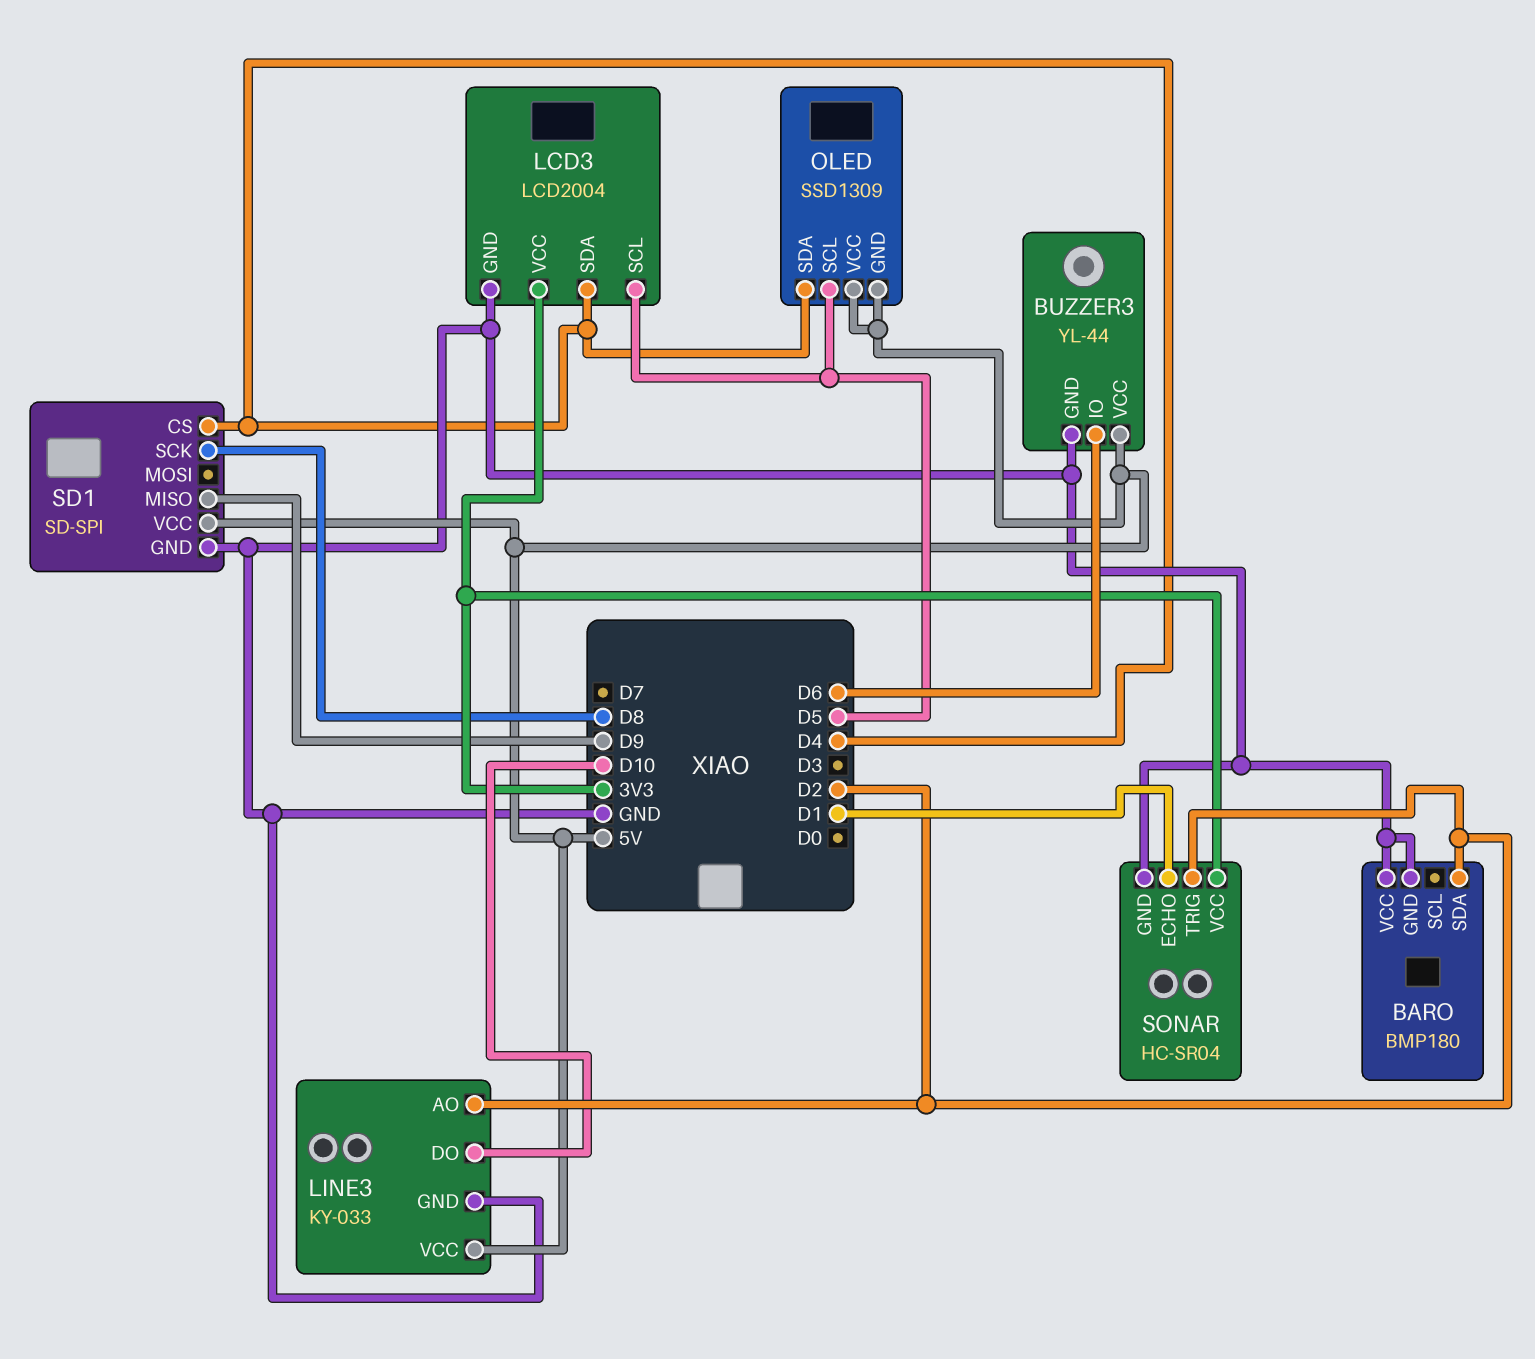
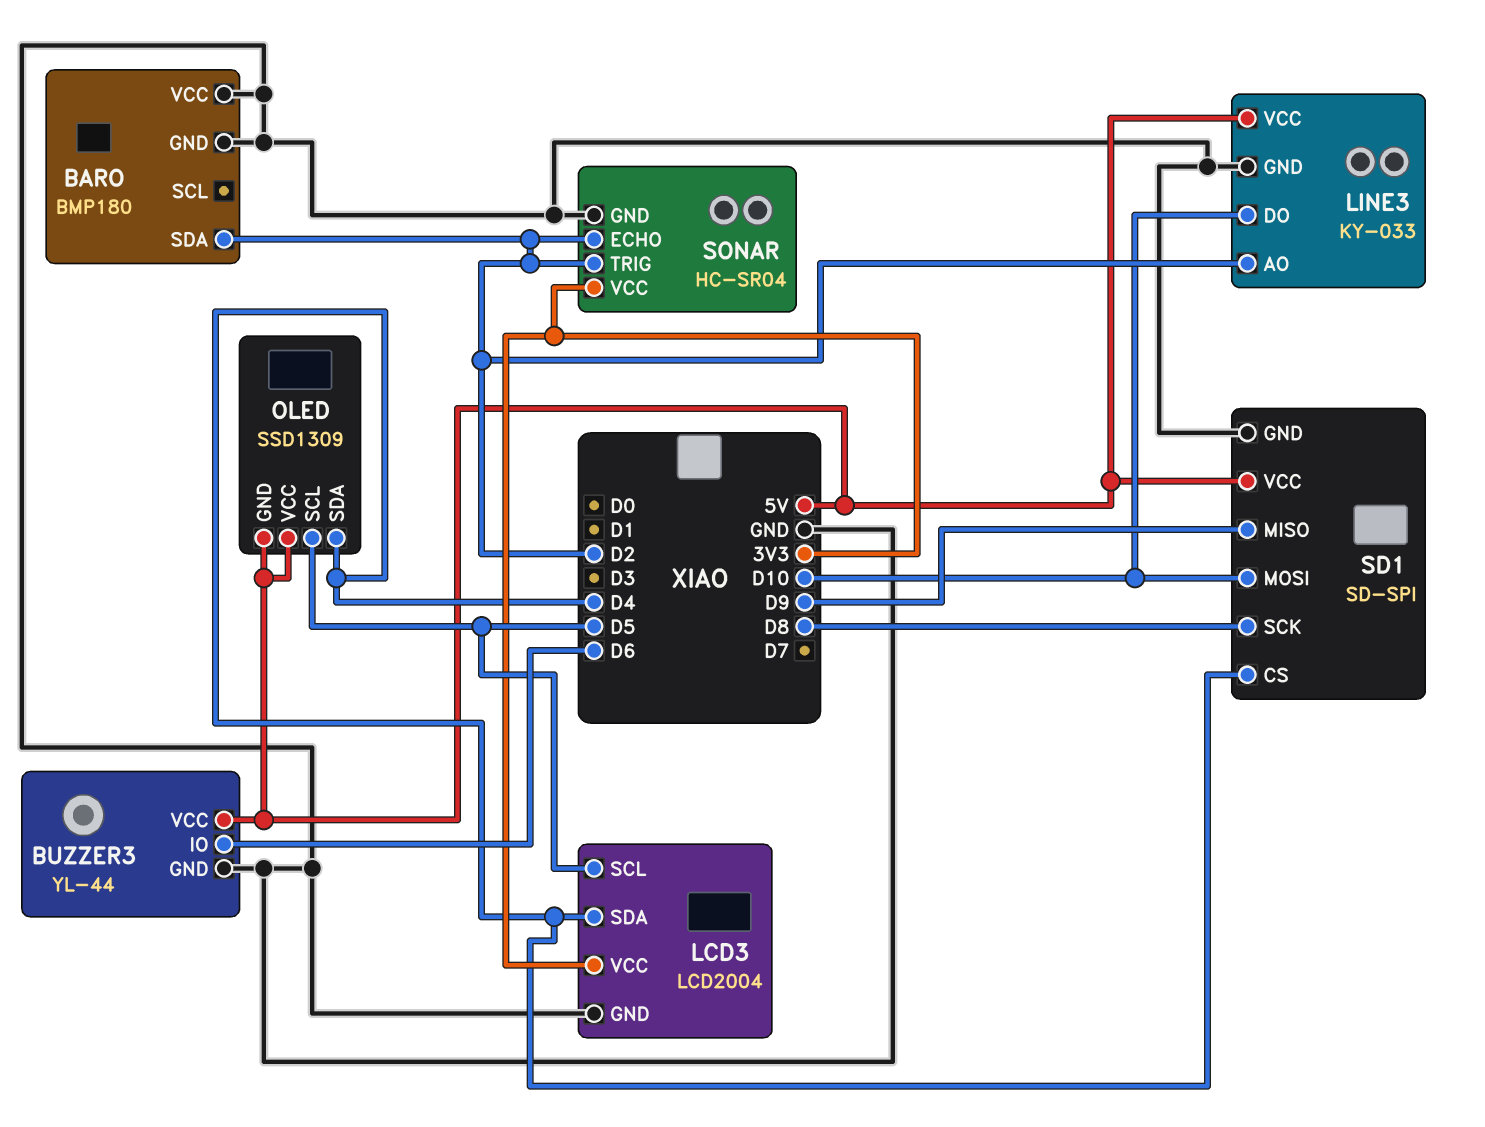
SD1 pin MOSI: none -> D10
SONAR pin ECHO: D1 -> D2

